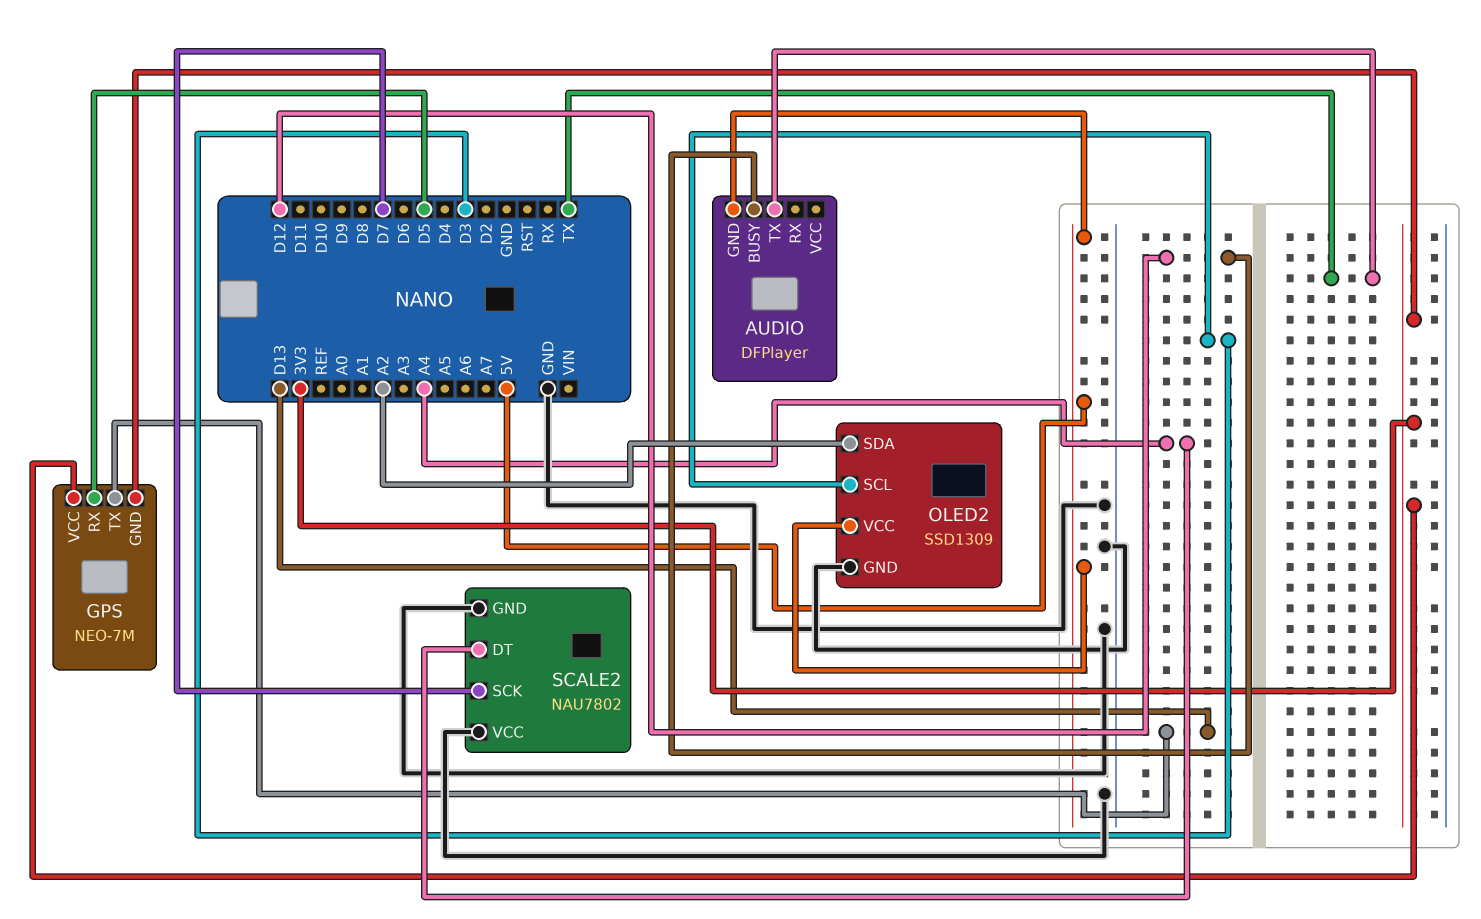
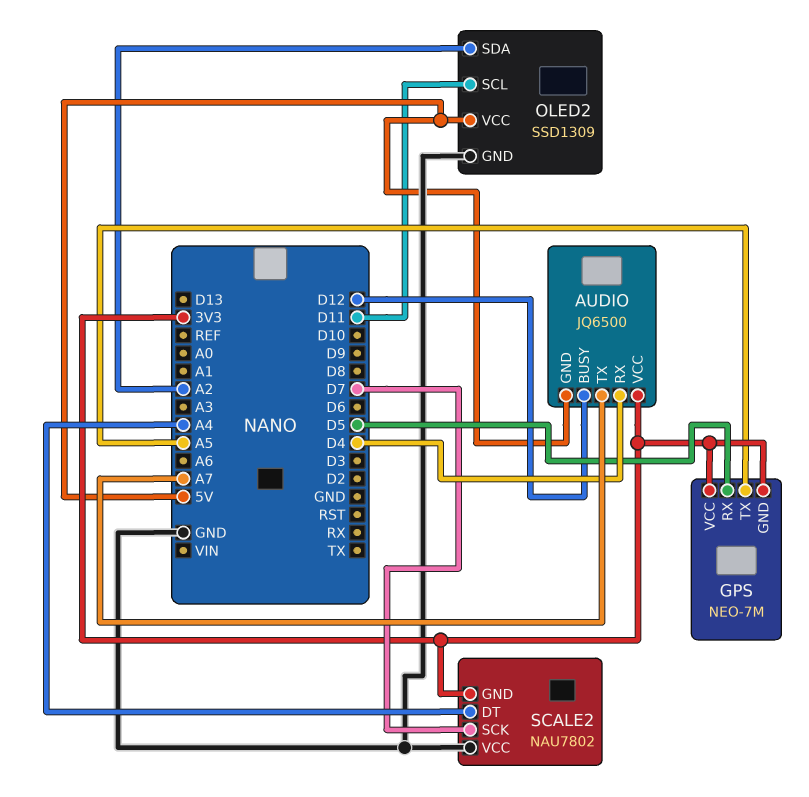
AUDIO: DFPlayer -> JQ6500
AUDIO pin RX: none -> D4
AUDIO pin TX: TX -> A7
AUDIO pin VCC: none -> 3V3
GPS pin TX: D13 -> A5
OLED2 pin SCL: D3 -> D11
SCALE2 pin GND: GND -> 3V3

